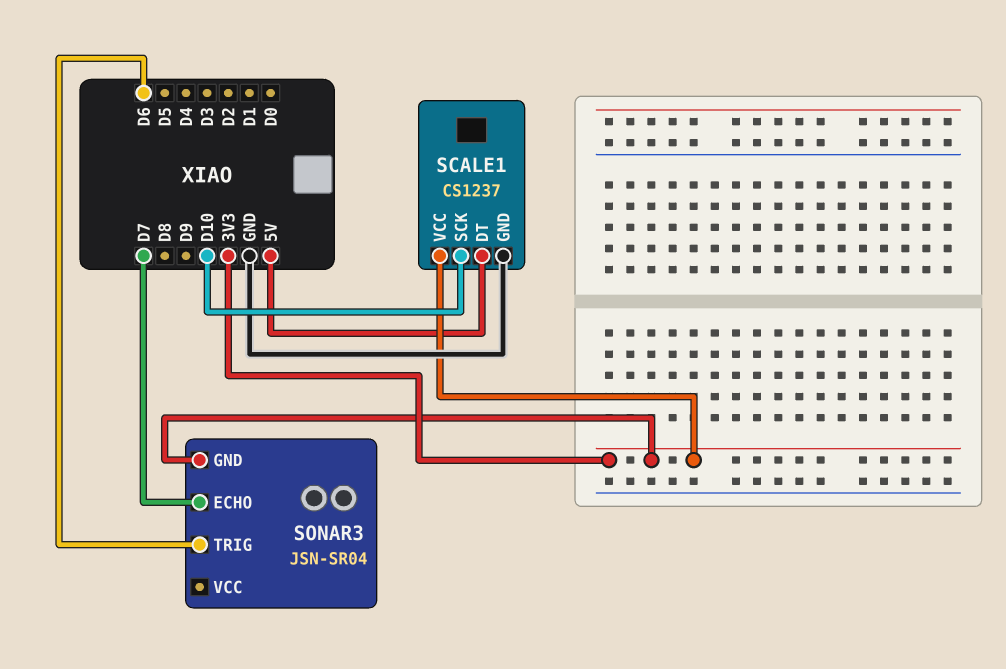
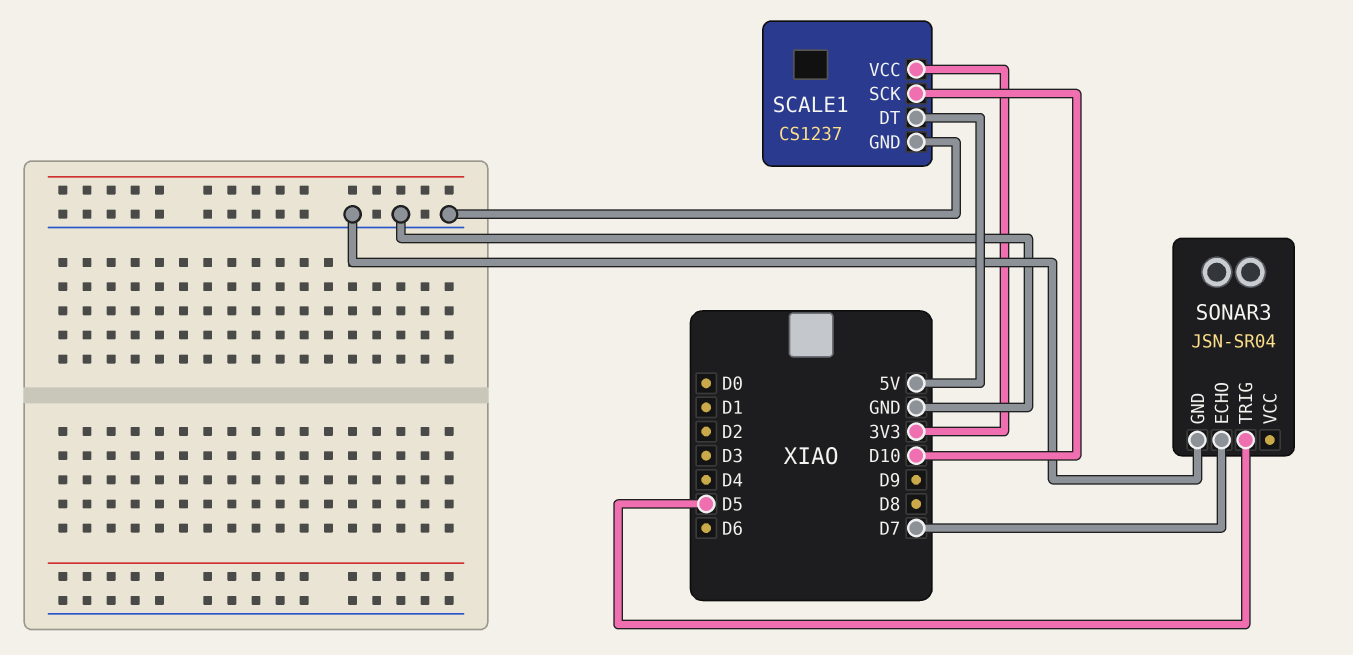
SONAR3 pin GND: 3V3 -> GND
SONAR3 pin TRIG: D6 -> D5

